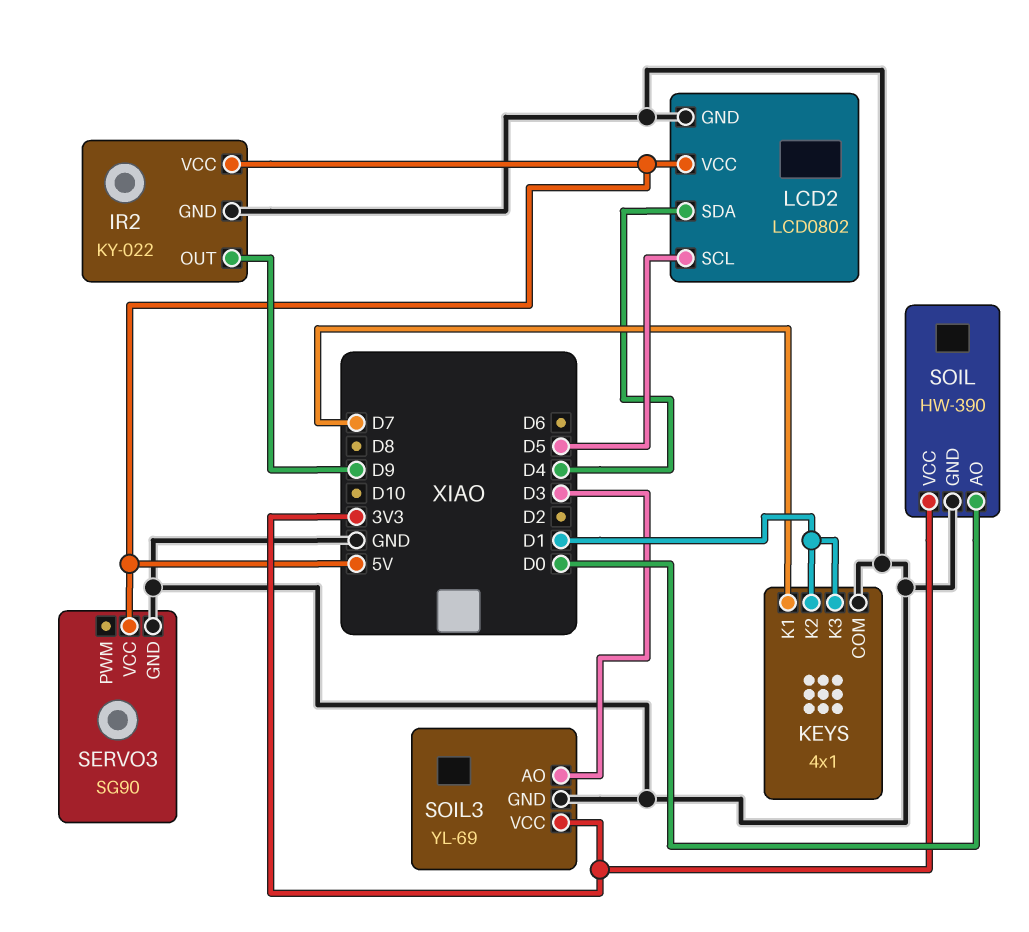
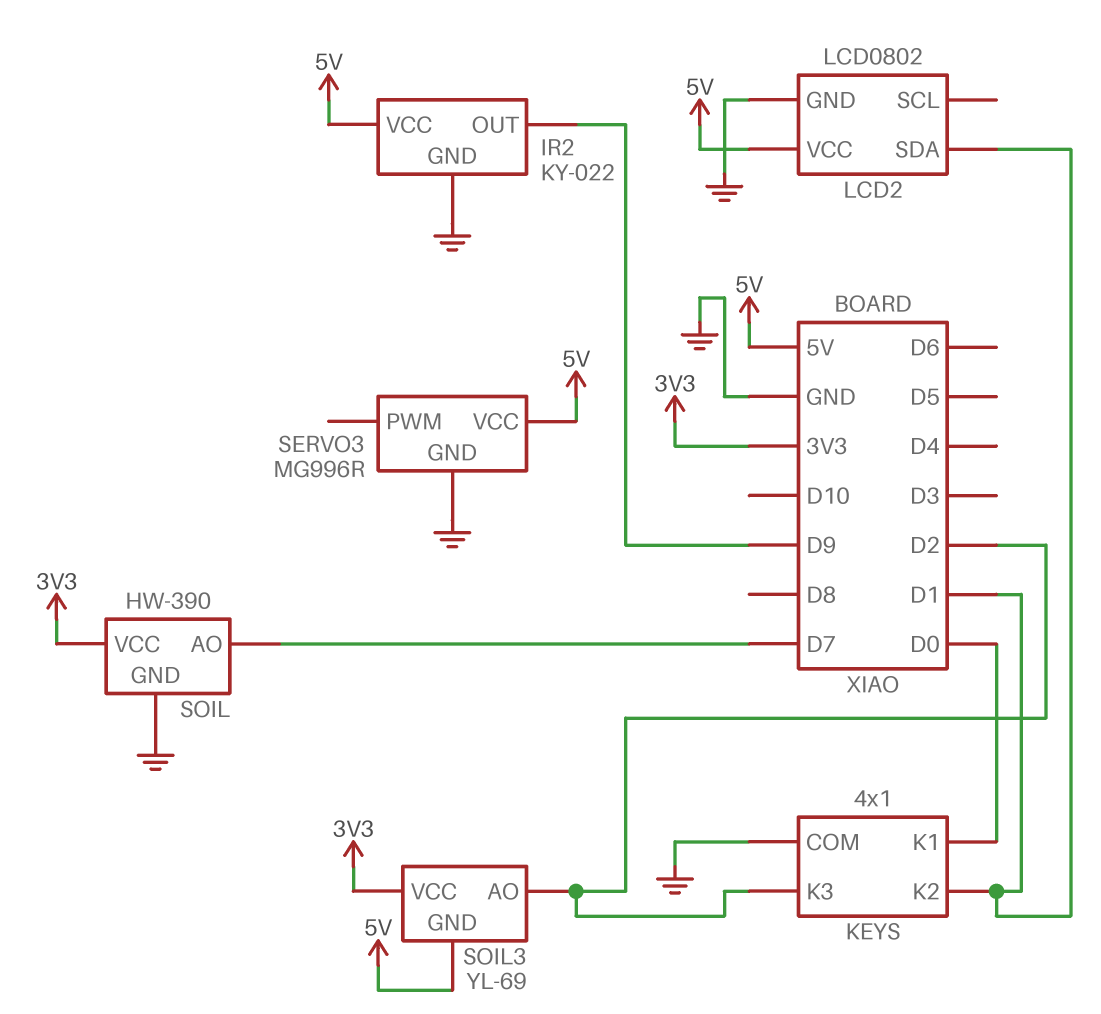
KEYS pin K1: D7 -> D0
KEYS pin K3: D1 -> D2
LCD2 pin SCL: D5 -> none
LCD2 pin SDA: D4 -> D1
SERVO3: SG90 -> MG996R
SOIL pin AO: D0 -> D7
SOIL3 pin AO: D3 -> D2
SOIL3 pin GND: GND -> 5V

